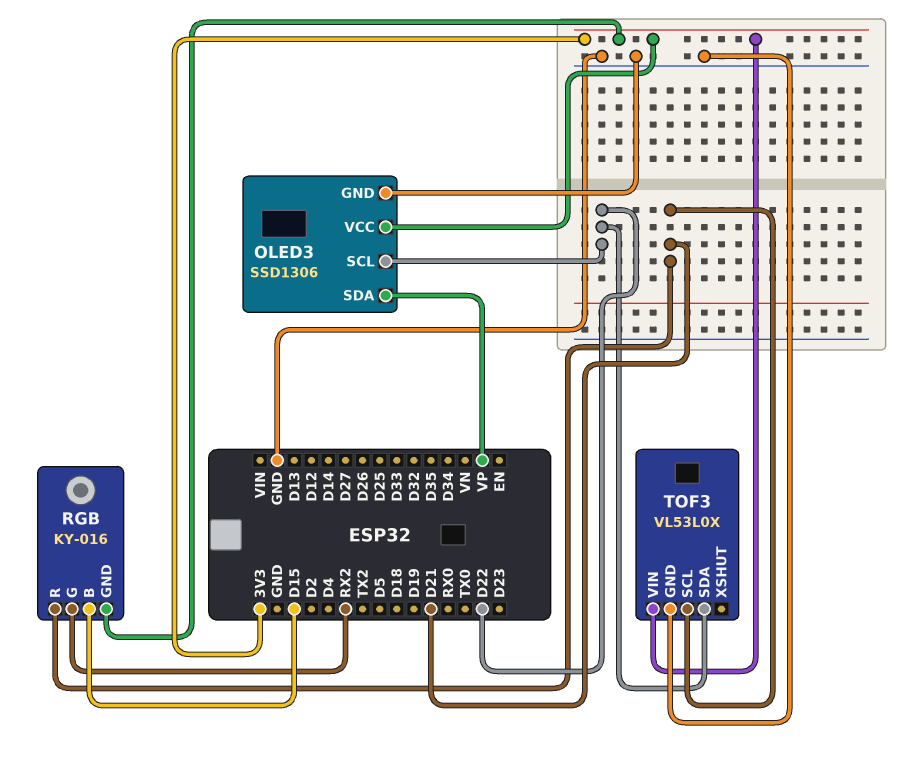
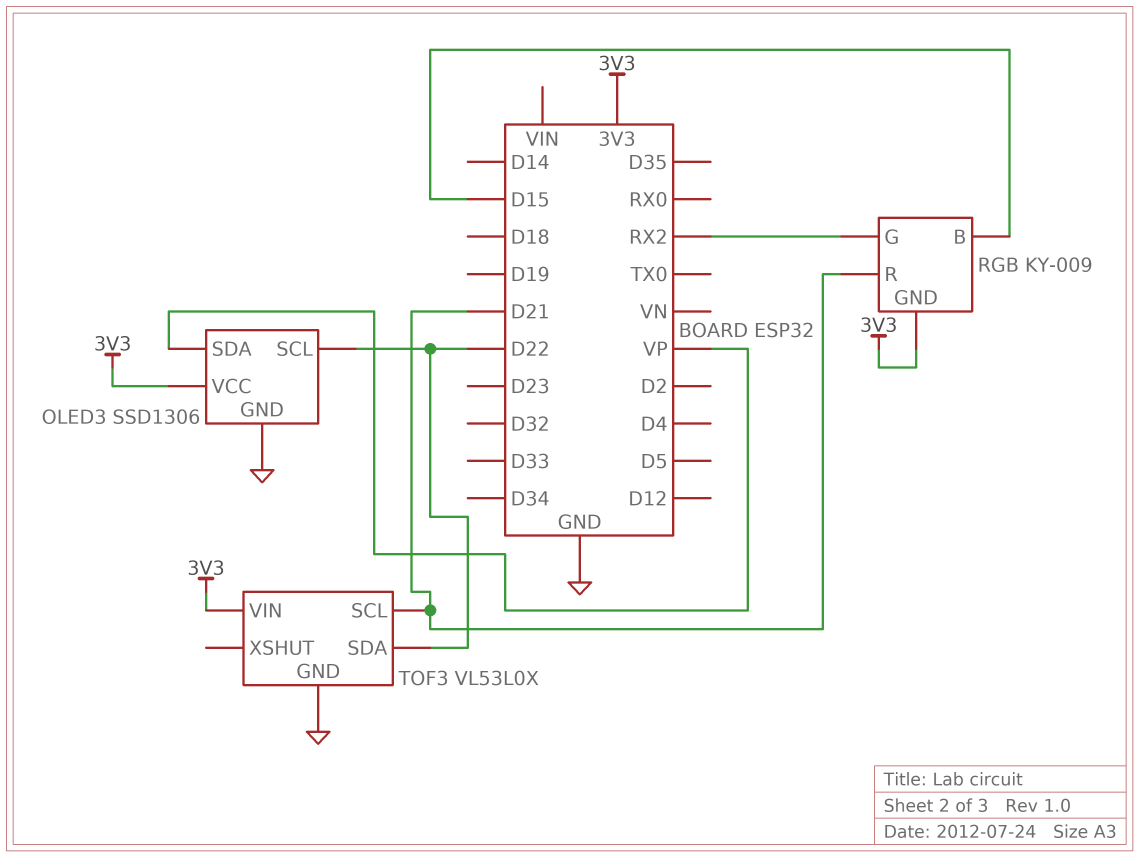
RGB: KY-016 -> KY-009

